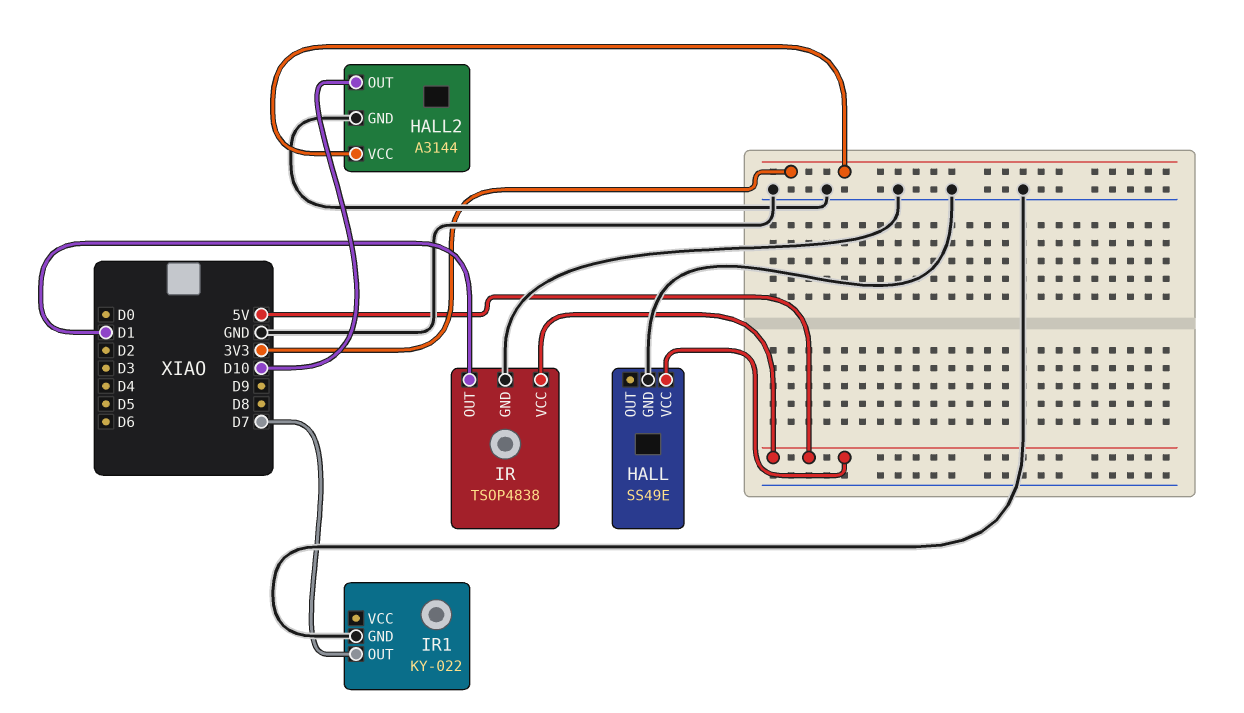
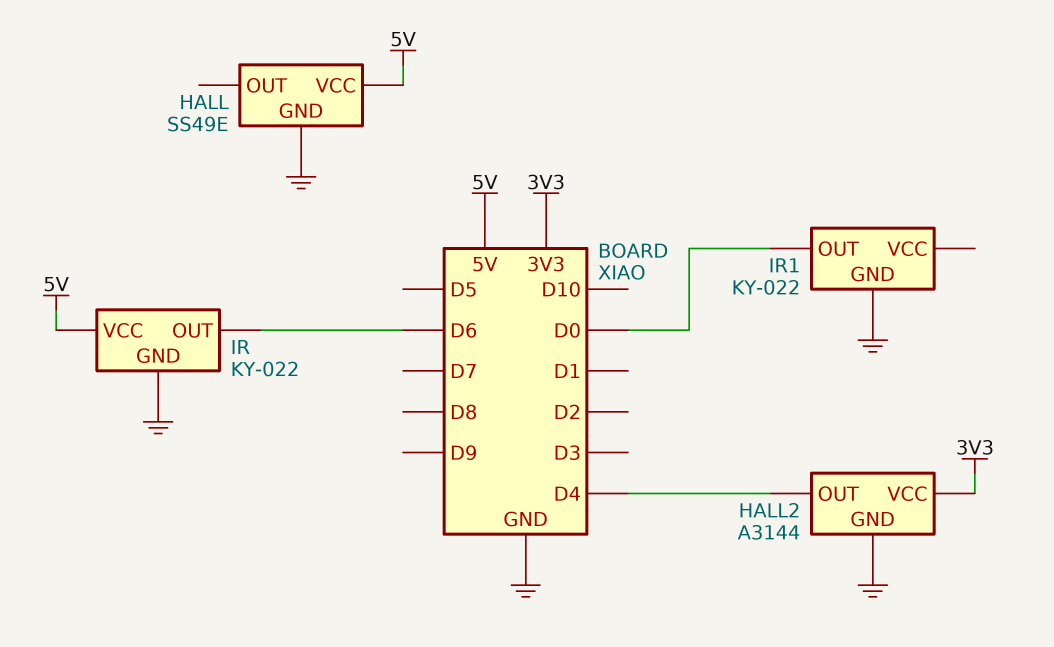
HALL2 pin OUT: D10 -> D4
IR: TSOP4838 -> KY-022
IR pin OUT: D1 -> D6
IR1 pin OUT: D7 -> D0

